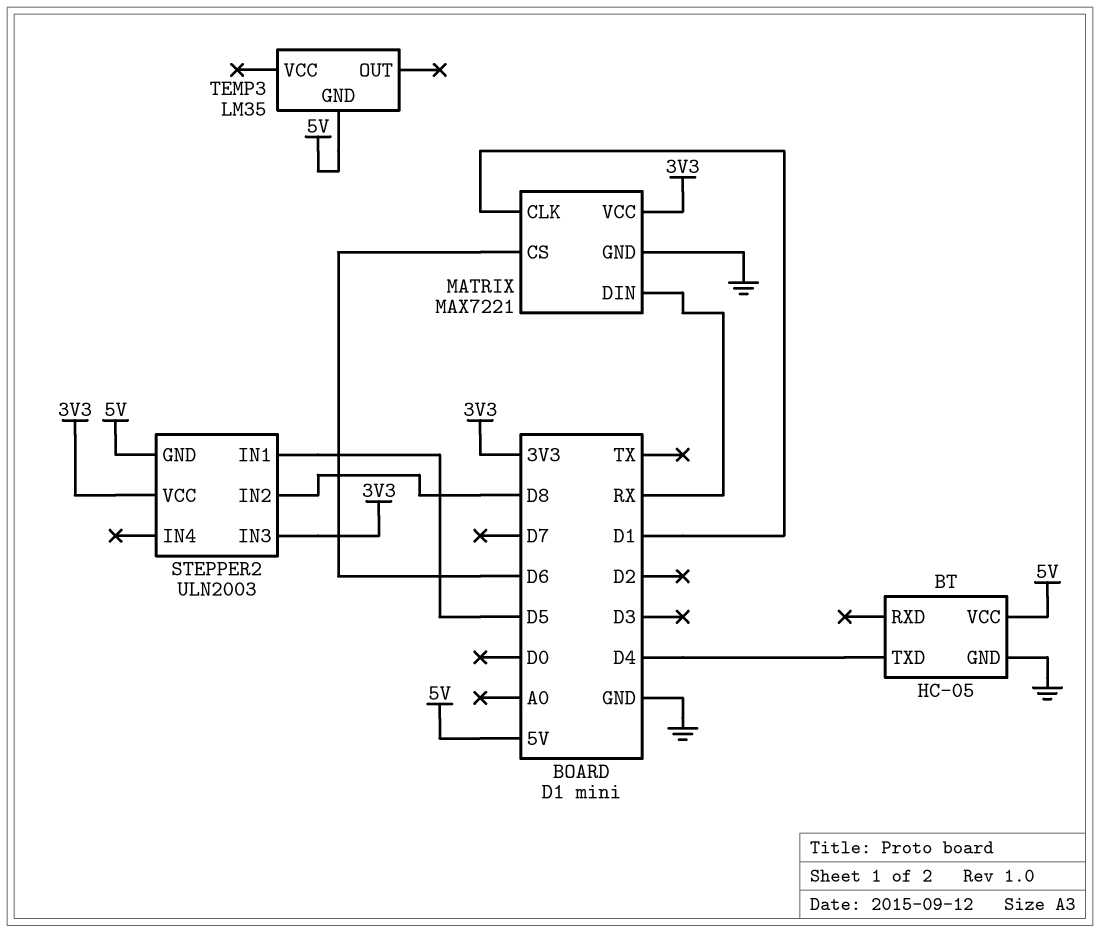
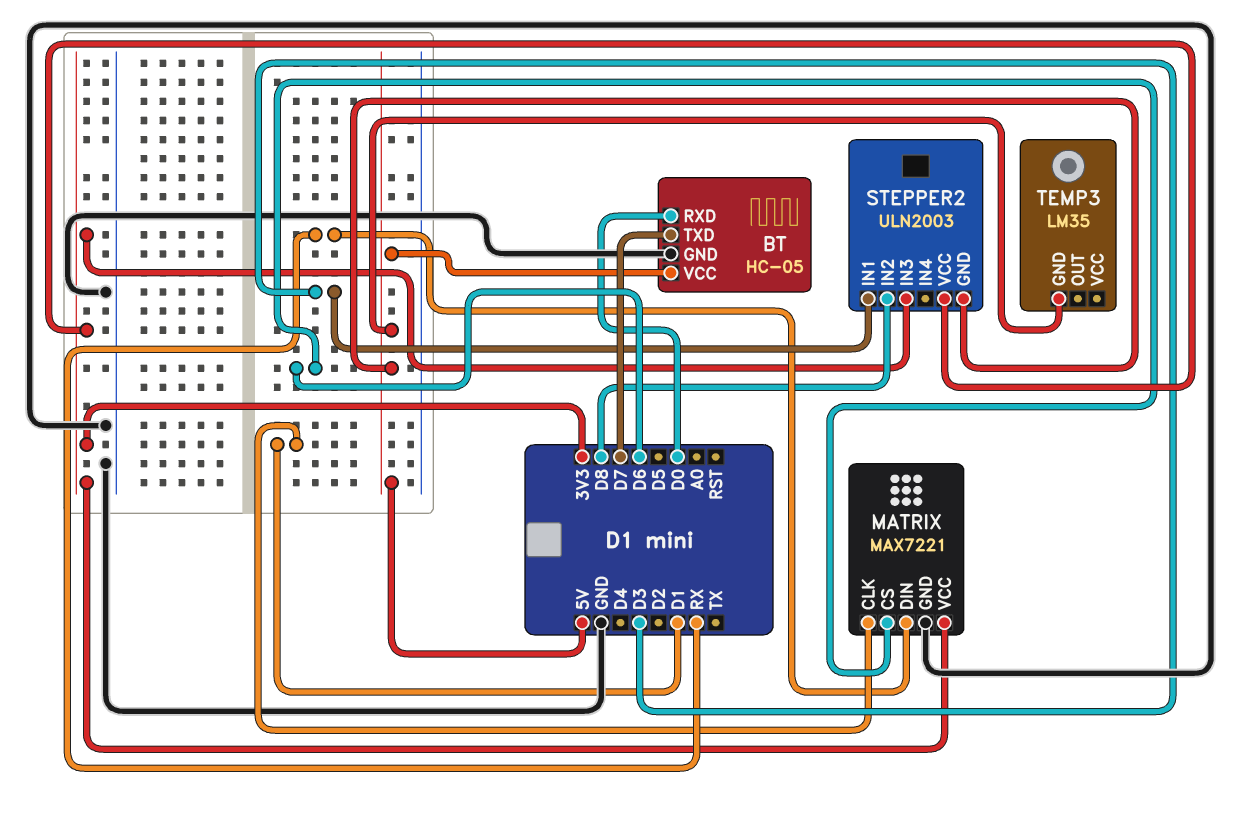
BT pin RXD: none -> D0
BT pin TXD: D4 -> D7
STEPPER2 pin IN1: D5 -> D3

